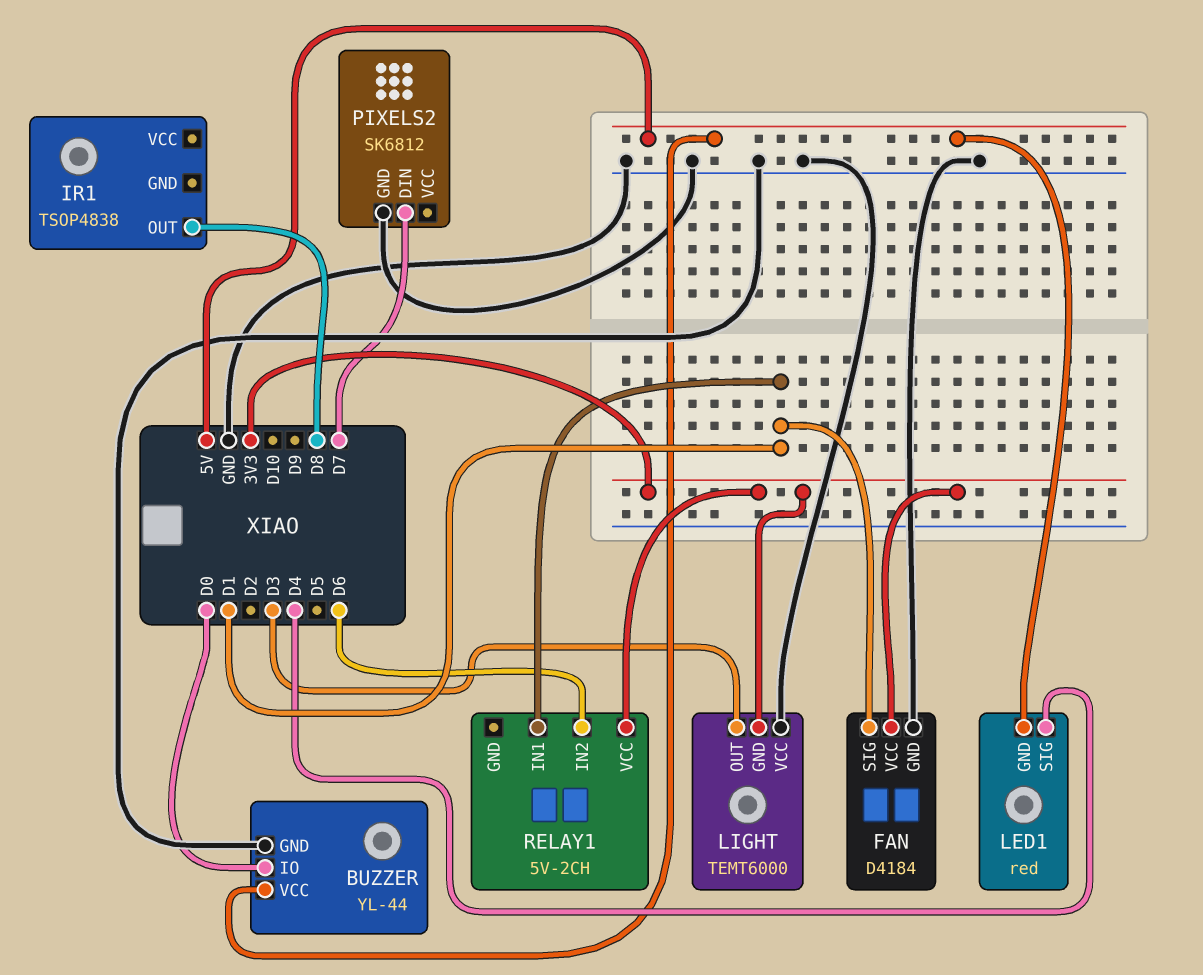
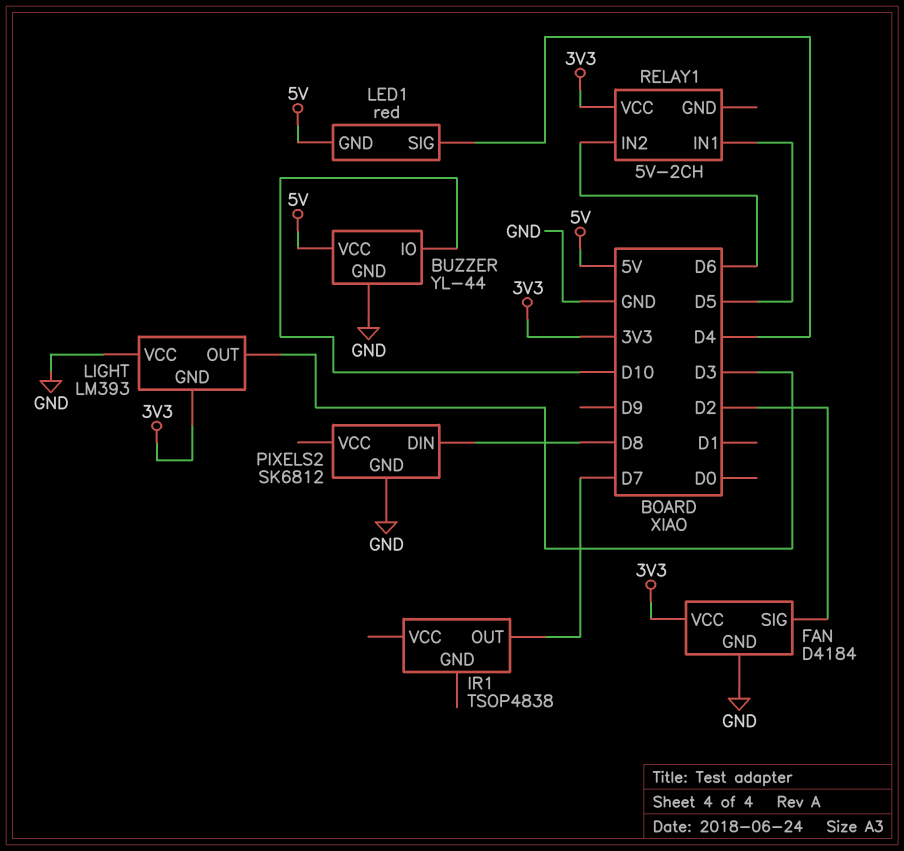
BUZZER pin IO: D0 -> D10
FAN pin SIG: D1 -> D2
IR1 pin OUT: D8 -> D7
LIGHT: TEMT6000 -> LM393
PIXELS2 pin DIN: D7 -> D8
RELAY1 pin IN1: D1 -> D5

